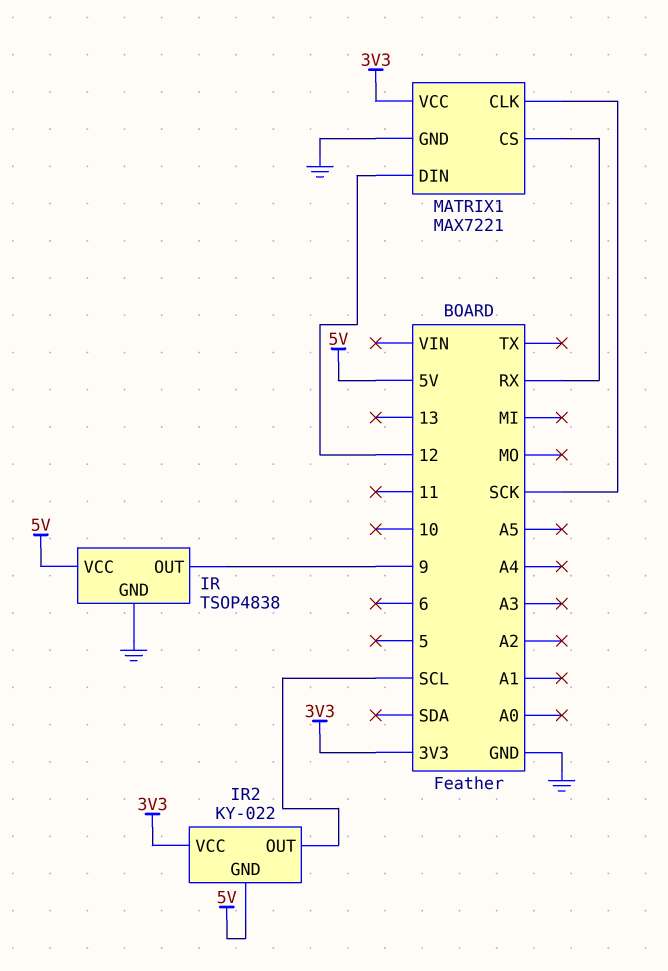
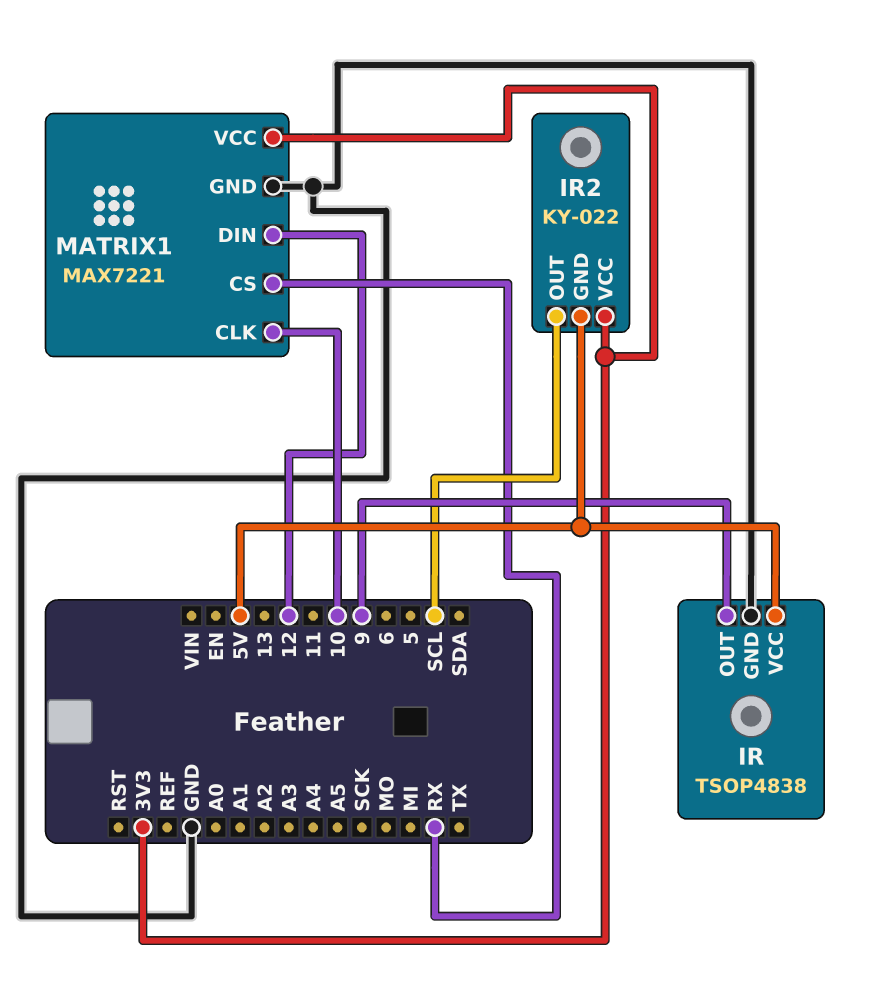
MATRIX1 pin CLK: SCK -> 10

